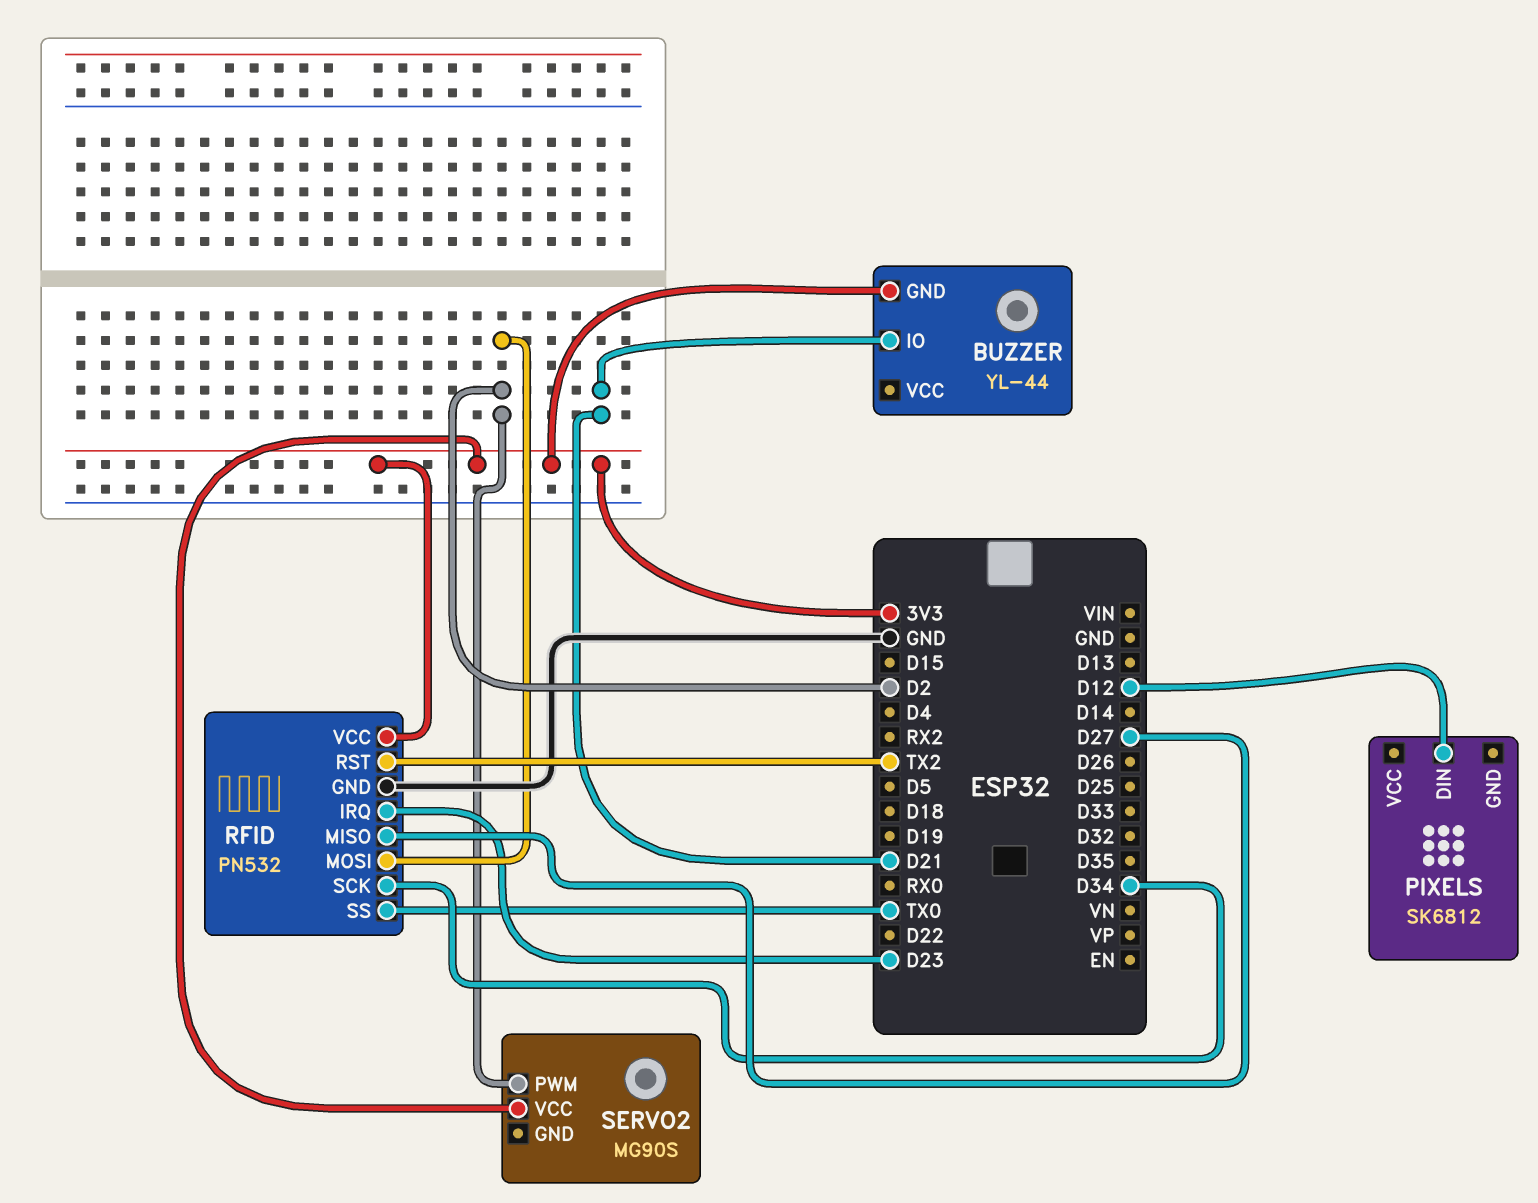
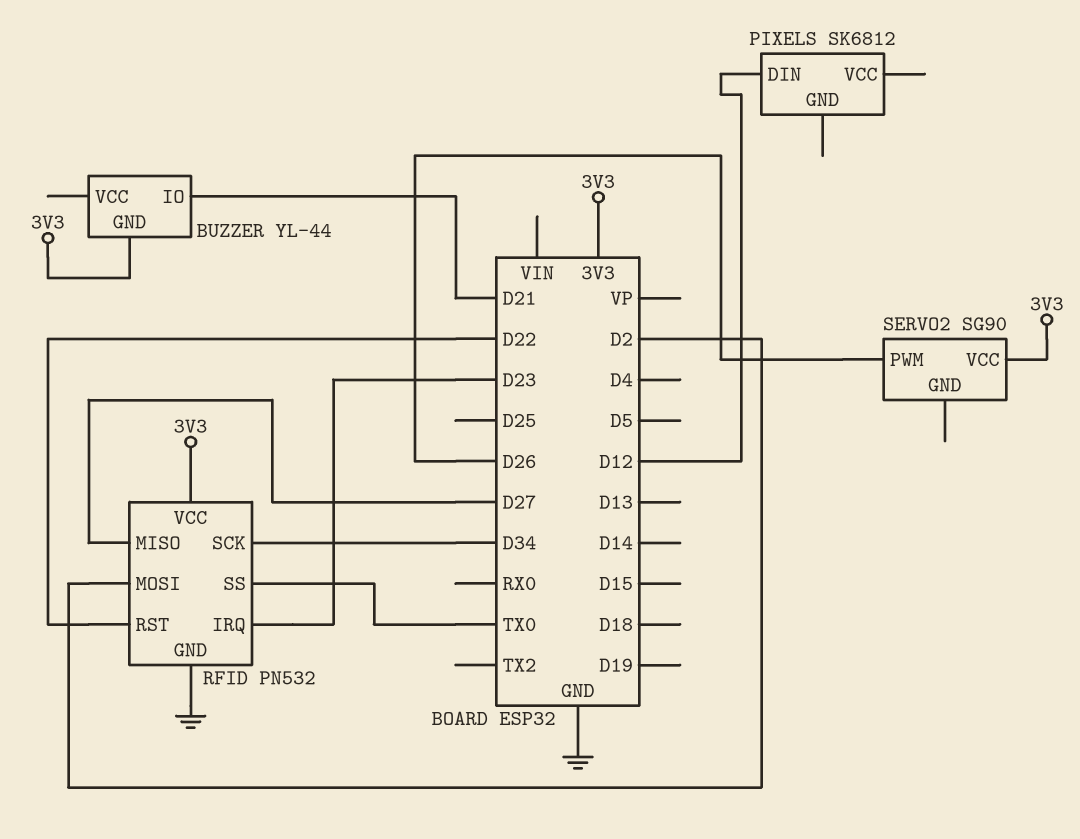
RFID pin RST: TX2 -> D22
SERVO2: MG90S -> SG90
SERVO2 pin PWM: D2 -> D26

